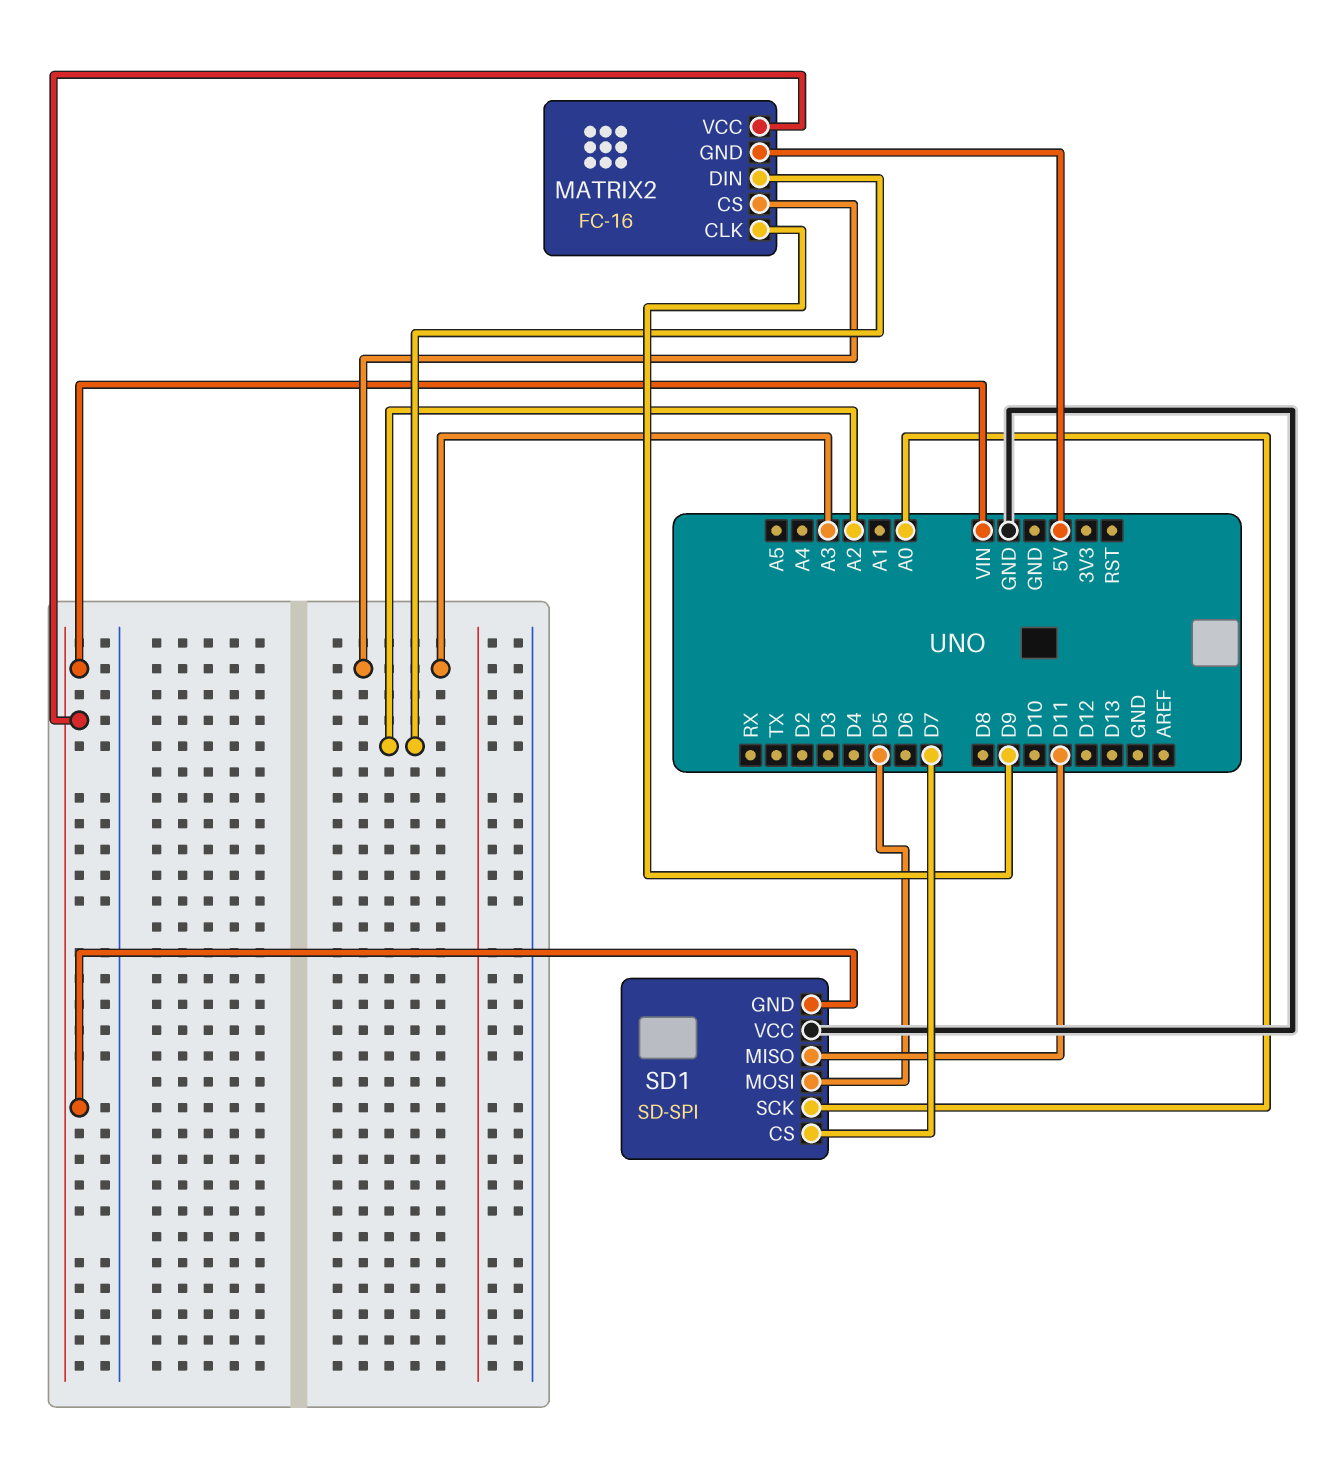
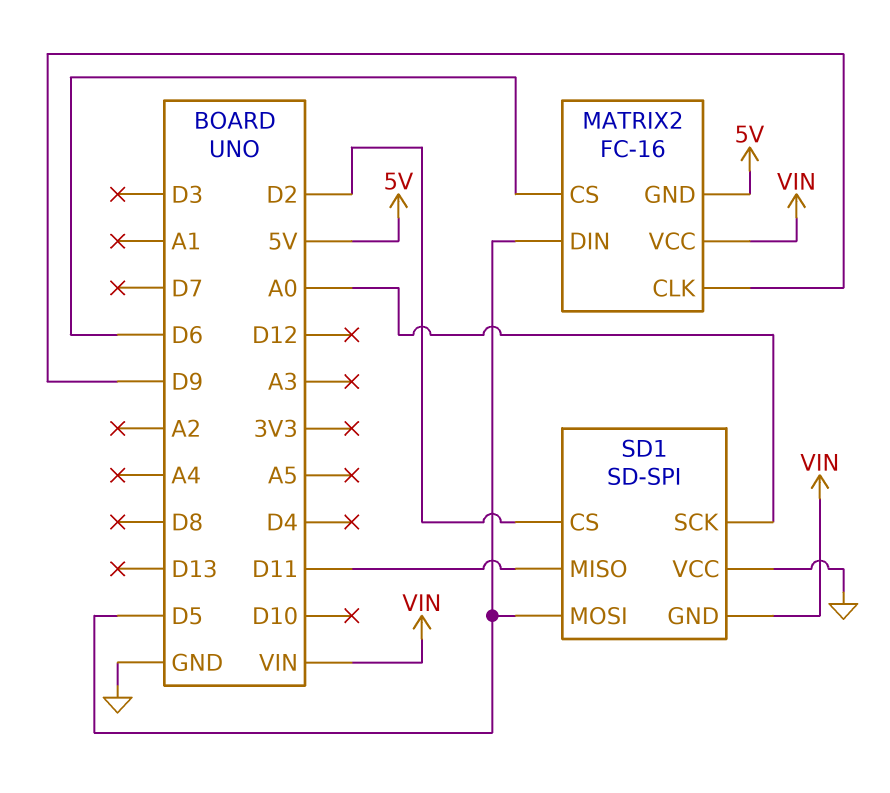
MATRIX2 pin CS: A3 -> D6
MATRIX2 pin DIN: A2 -> D5
SD1 pin CS: D7 -> D2

